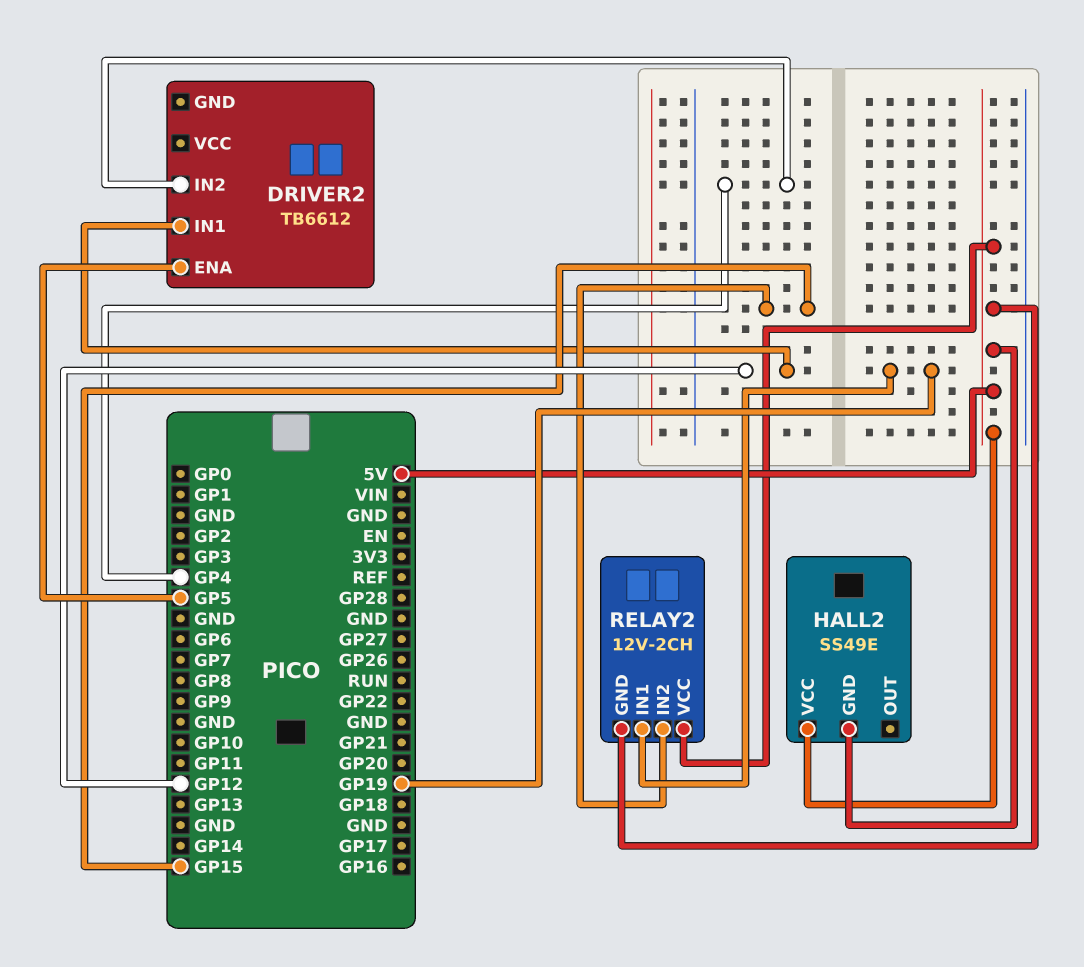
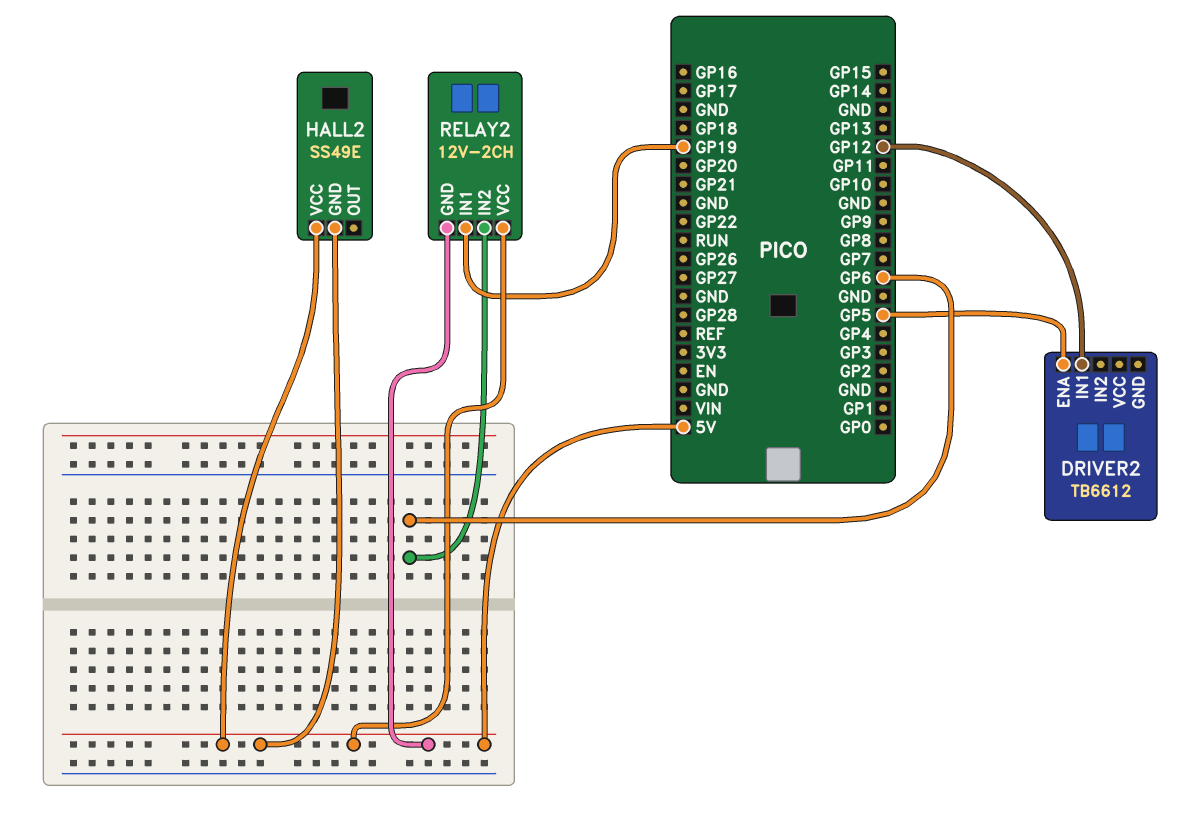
DRIVER2 pin IN2: GP4 -> none
RELAY2 pin IN2: GP15 -> GP6

